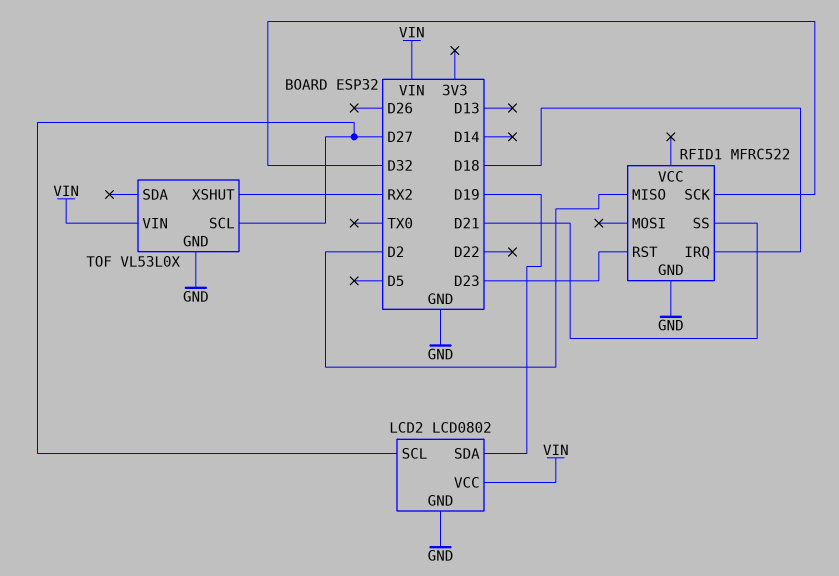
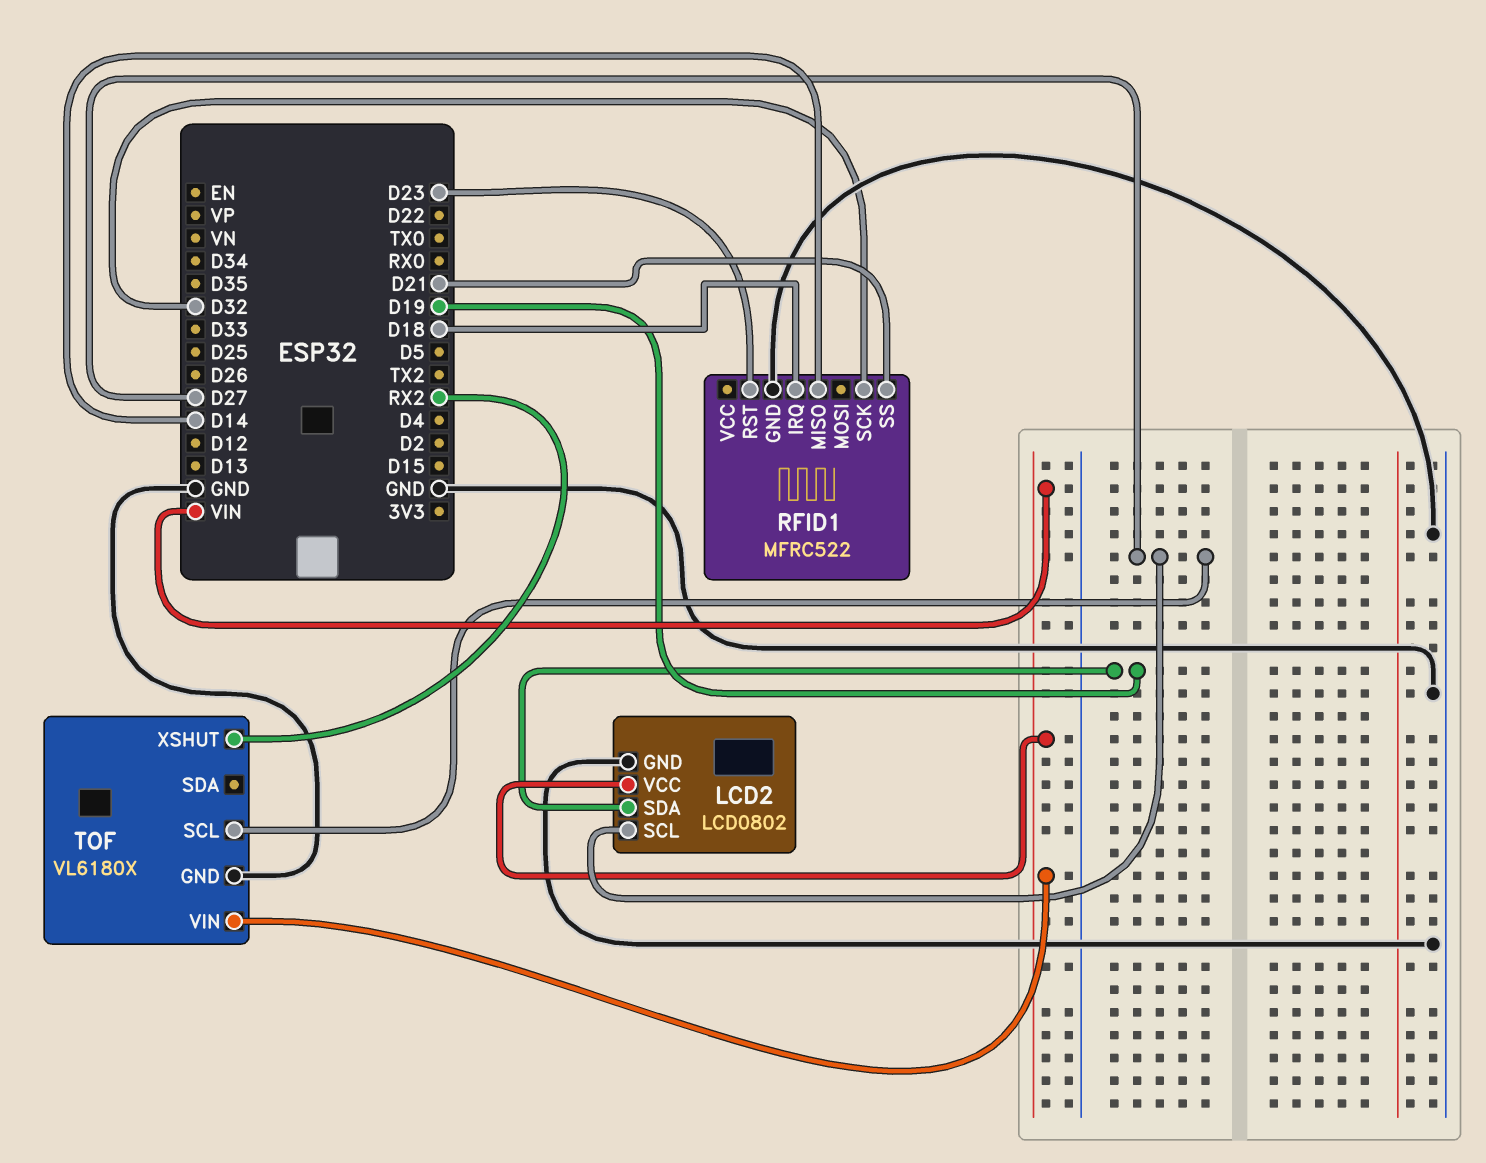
RFID1 pin MISO: D2 -> D14
TOF: VL53L0X -> VL6180X

